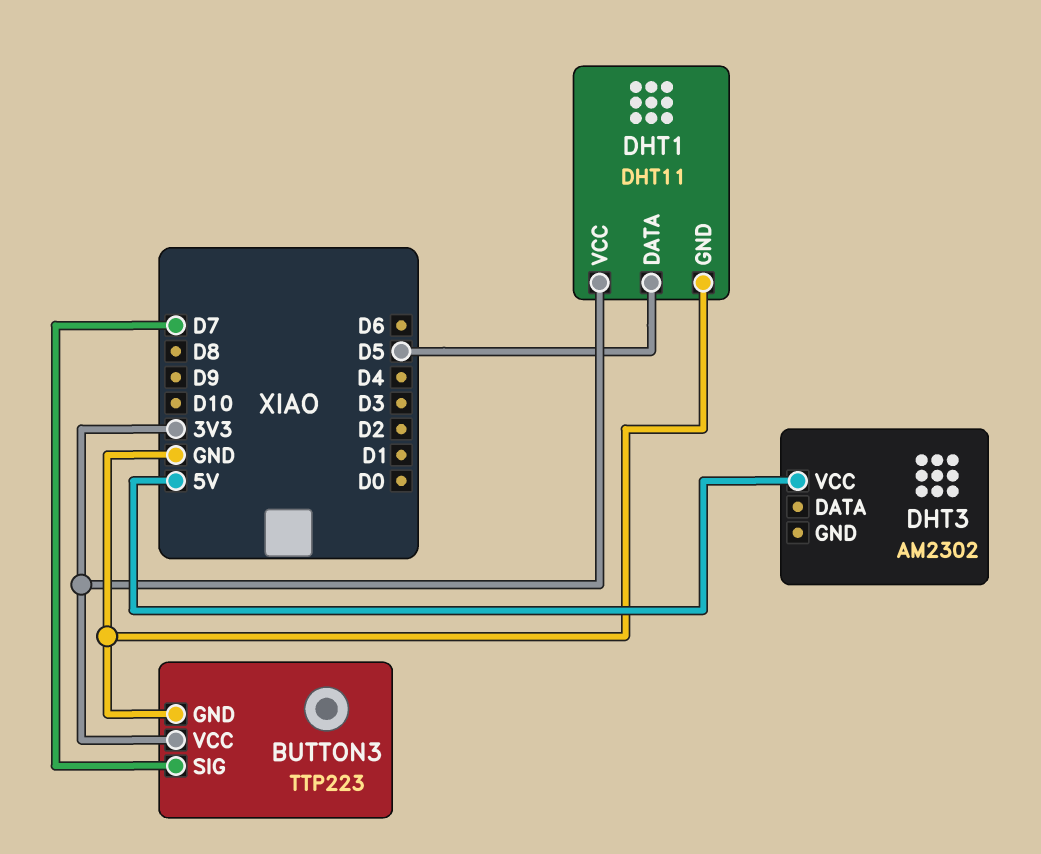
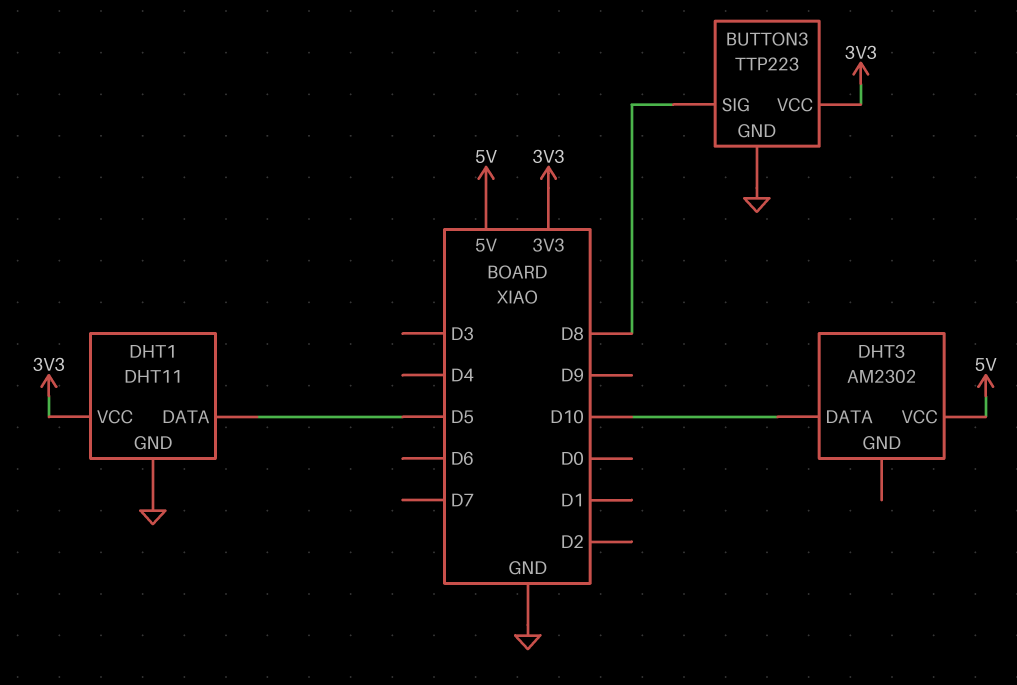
BUTTON3 pin SIG: D7 -> D8
DHT3 pin DATA: none -> D10

